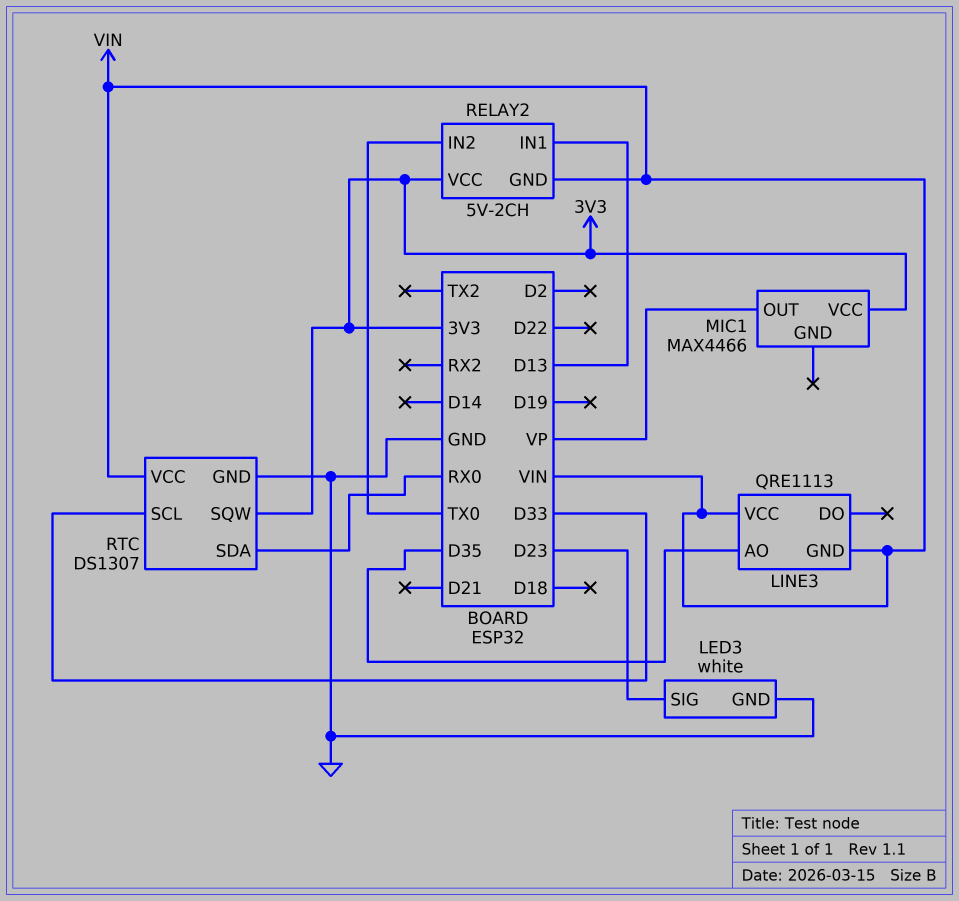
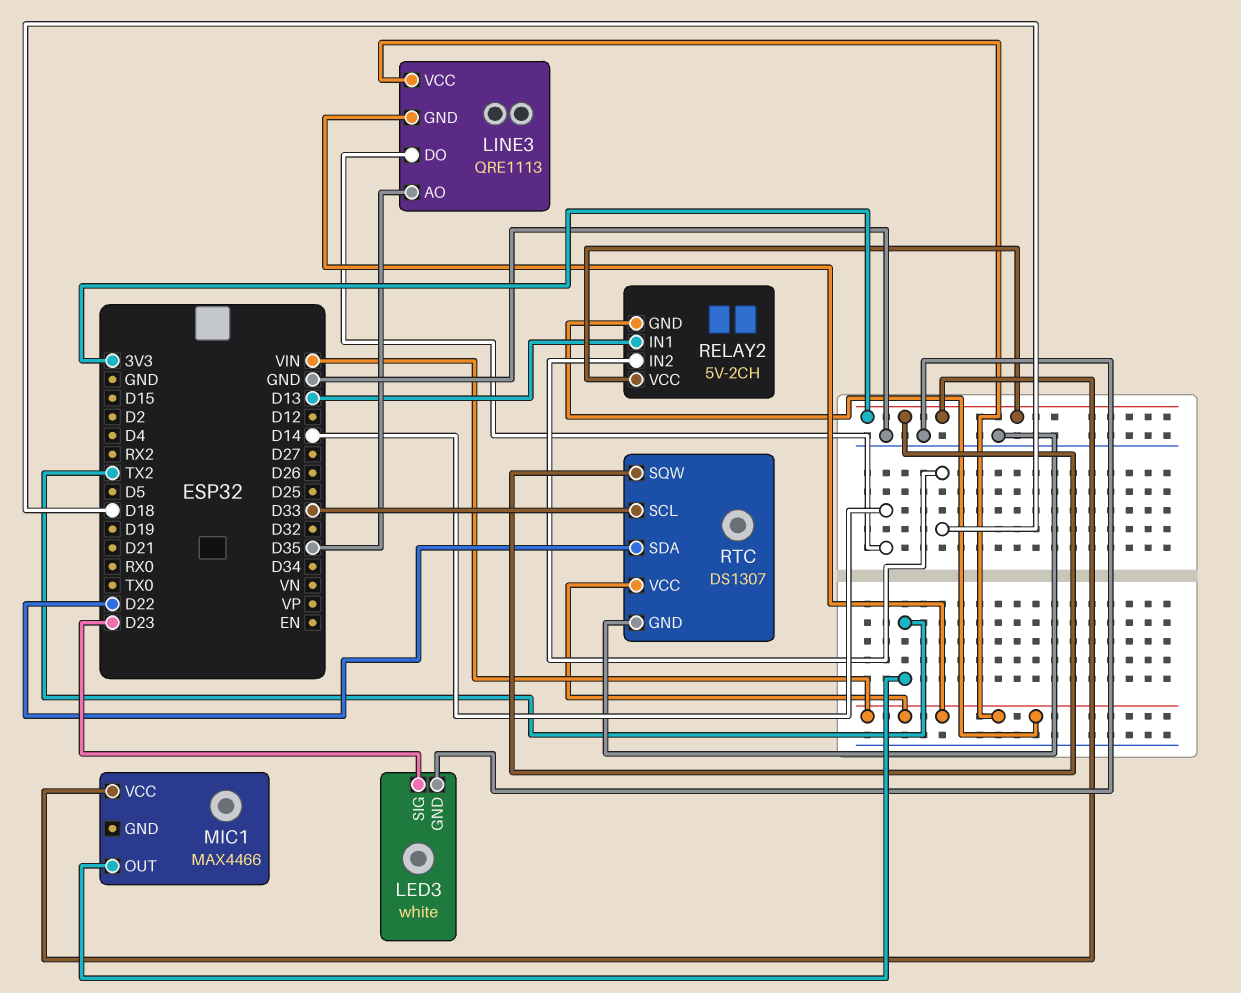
LINE3 pin DO: none -> D14
MIC1 pin OUT: VP -> TX2
RELAY2 pin IN2: TX0 -> D18
RTC pin SDA: RX0 -> D22

